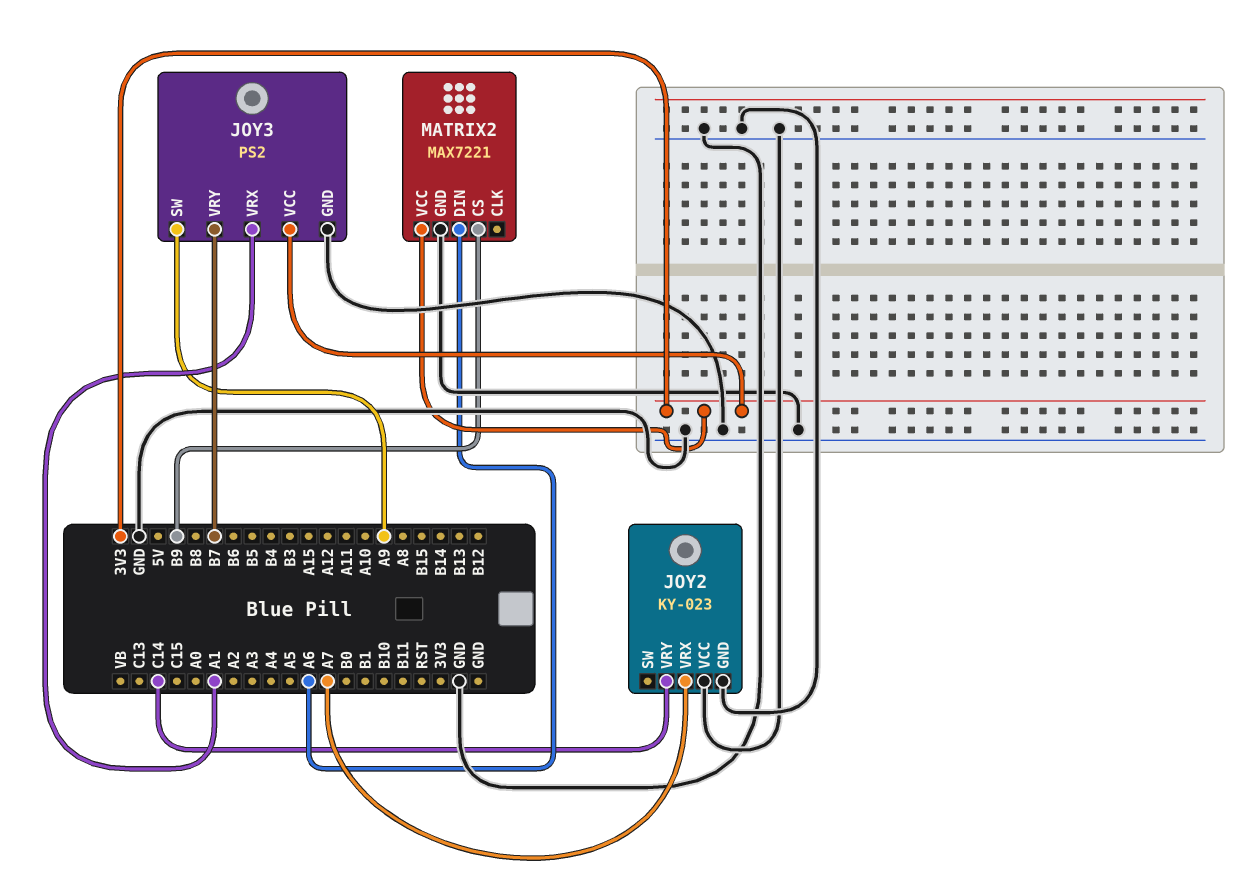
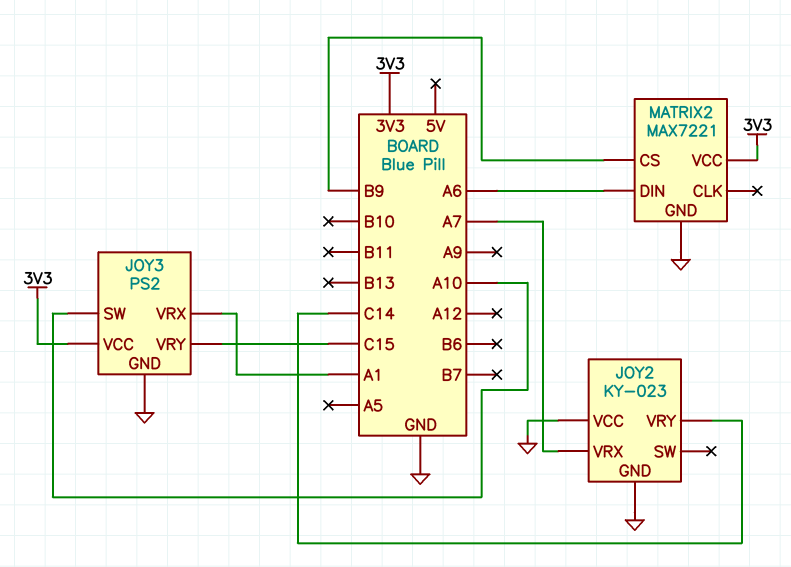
JOY3 pin SW: A9 -> A10
JOY3 pin VRY: B7 -> C15

